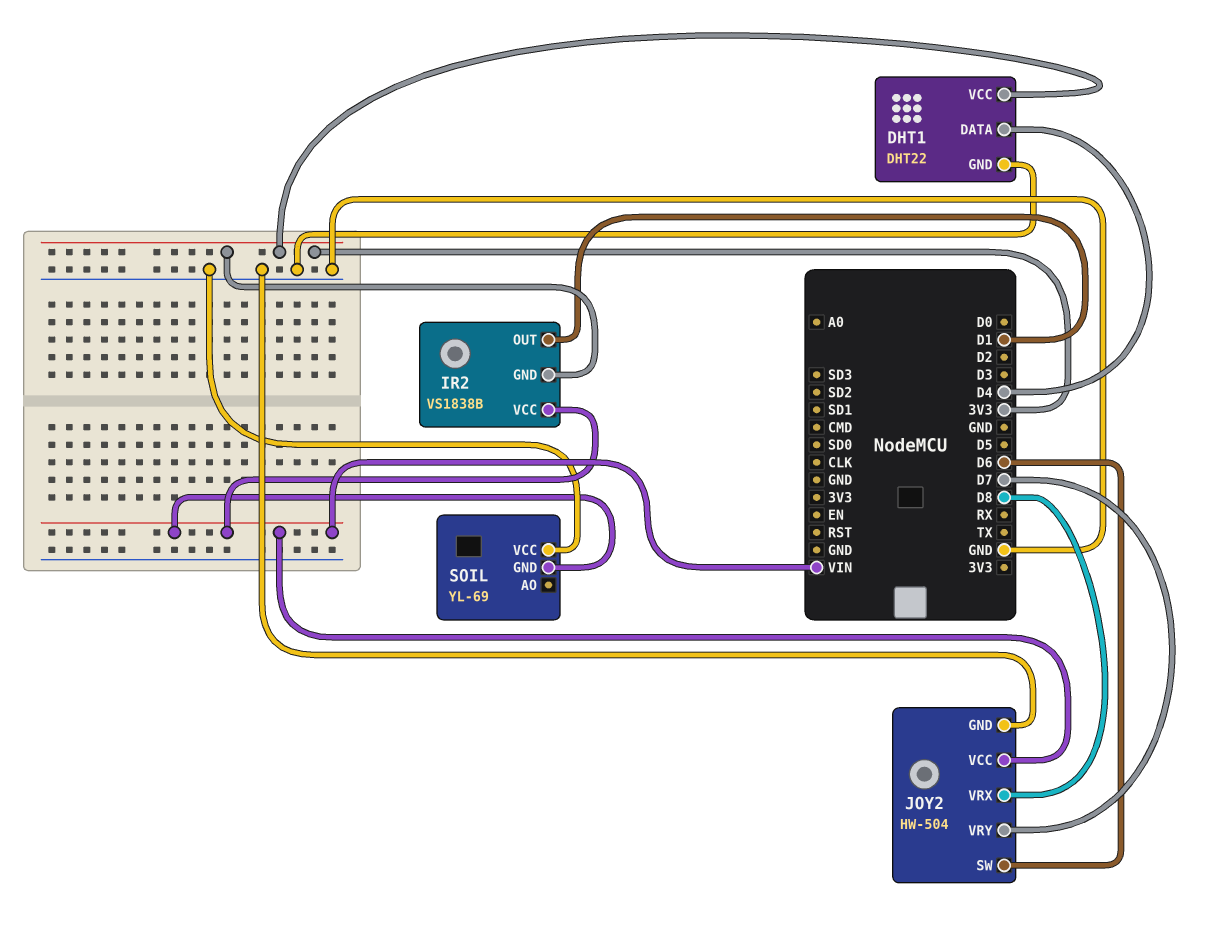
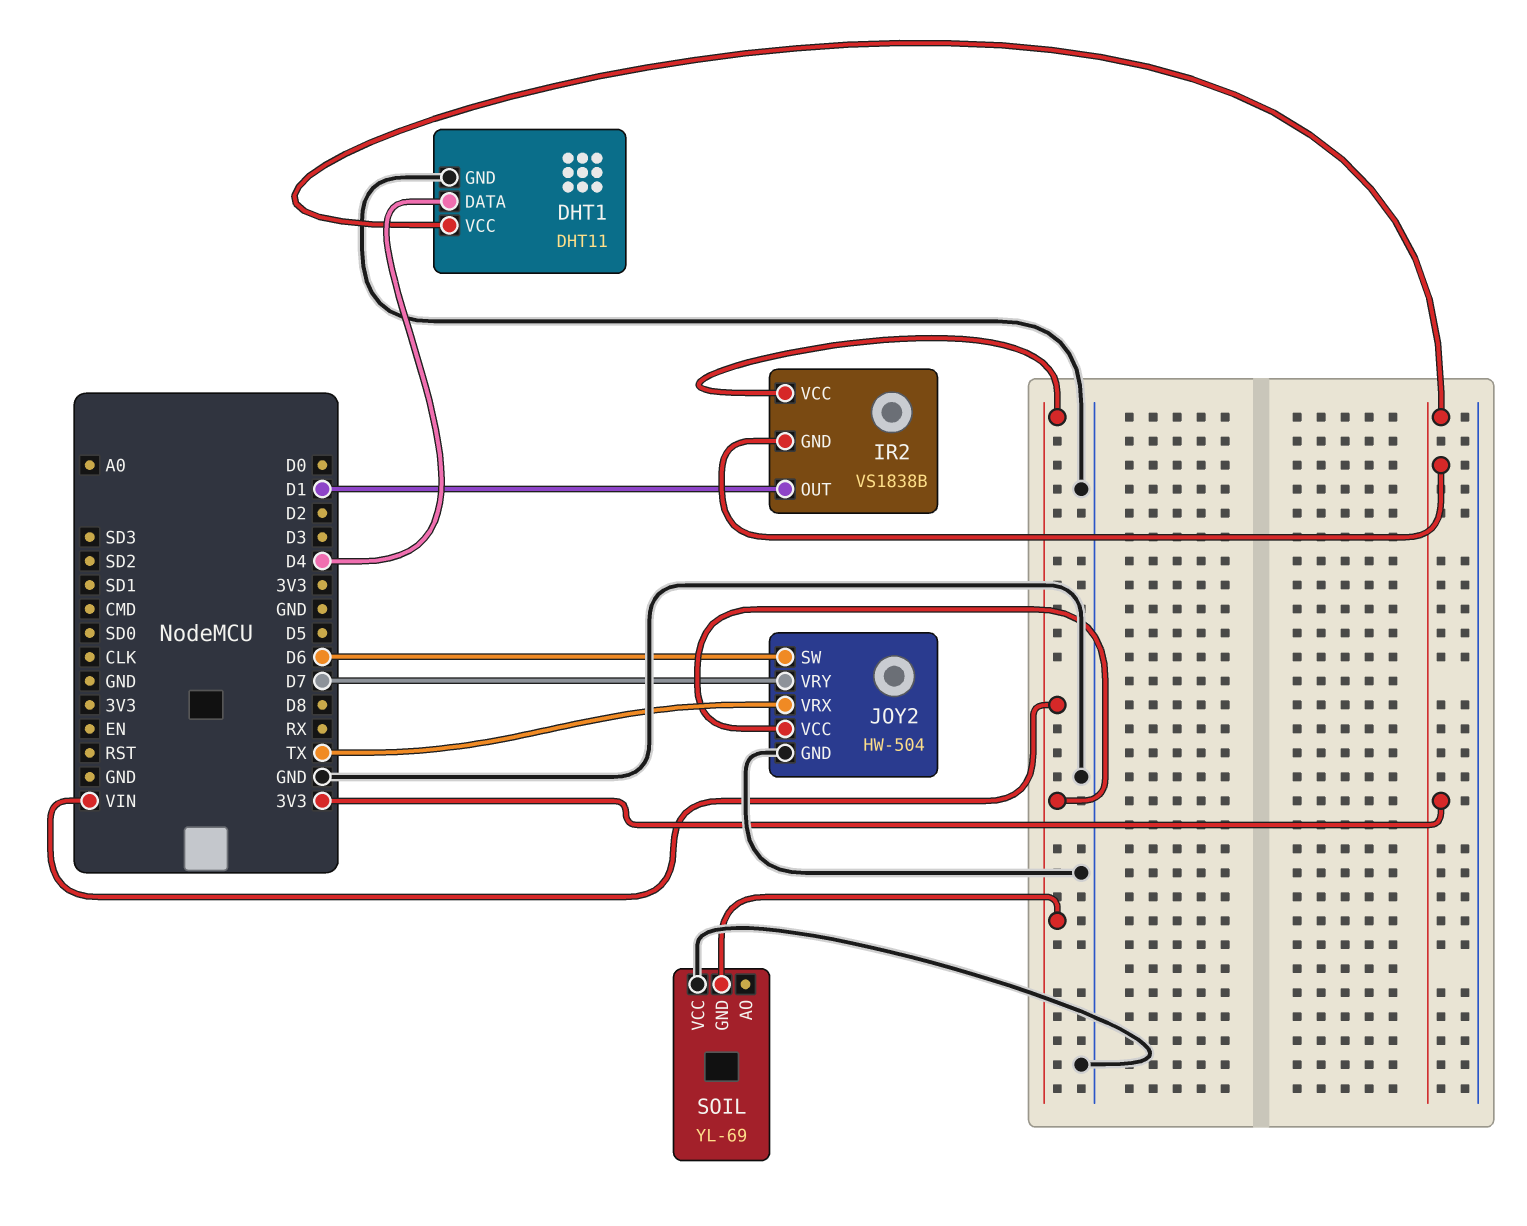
DHT1: DHT22 -> DHT11
JOY2 pin VRX: D8 -> TX

